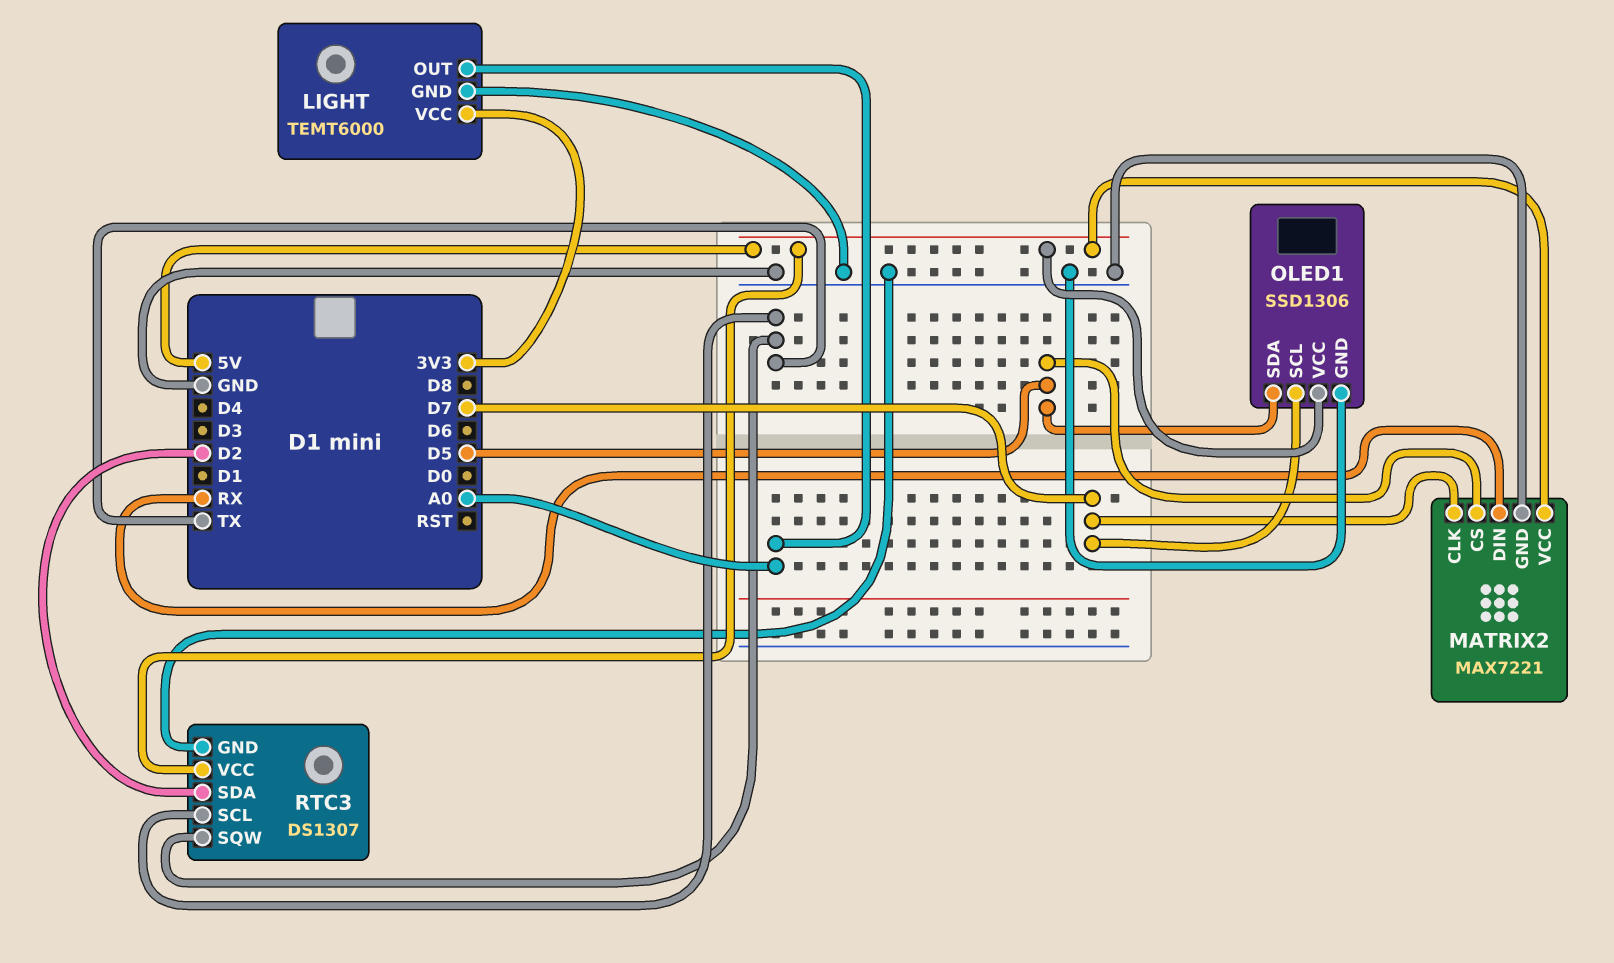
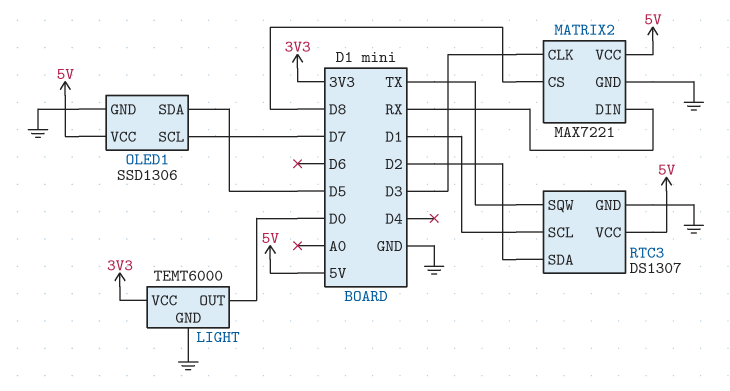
LIGHT pin OUT: A0 -> D0
MATRIX2 pin CLK: D7 -> D3
MATRIX2 pin CS: D5 -> D8
RTC3 pin SCL: TX -> D1

